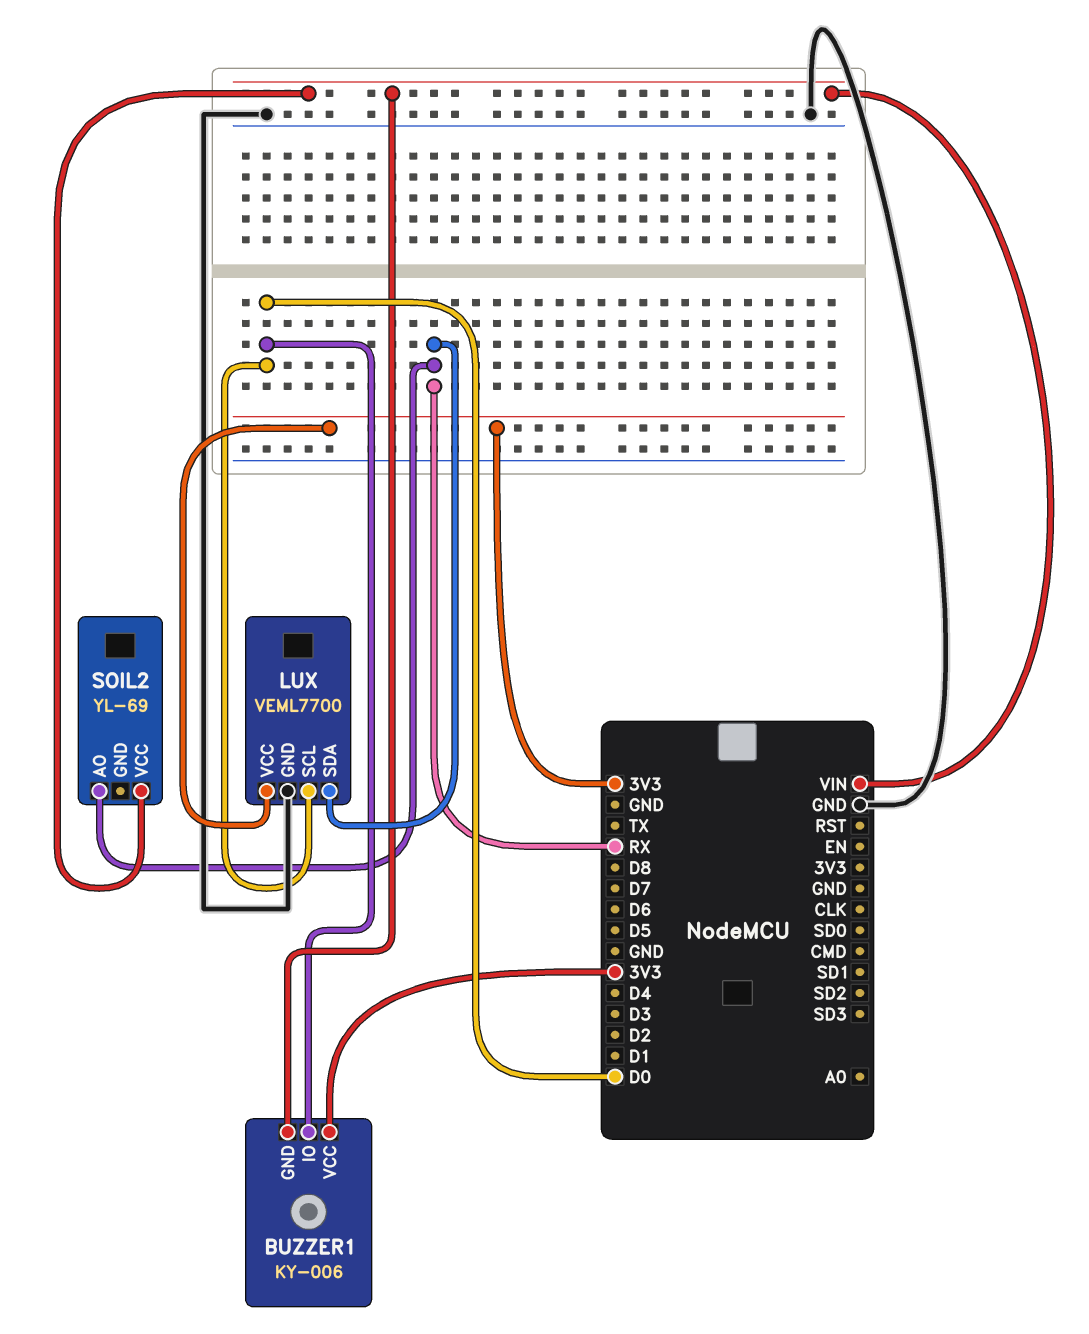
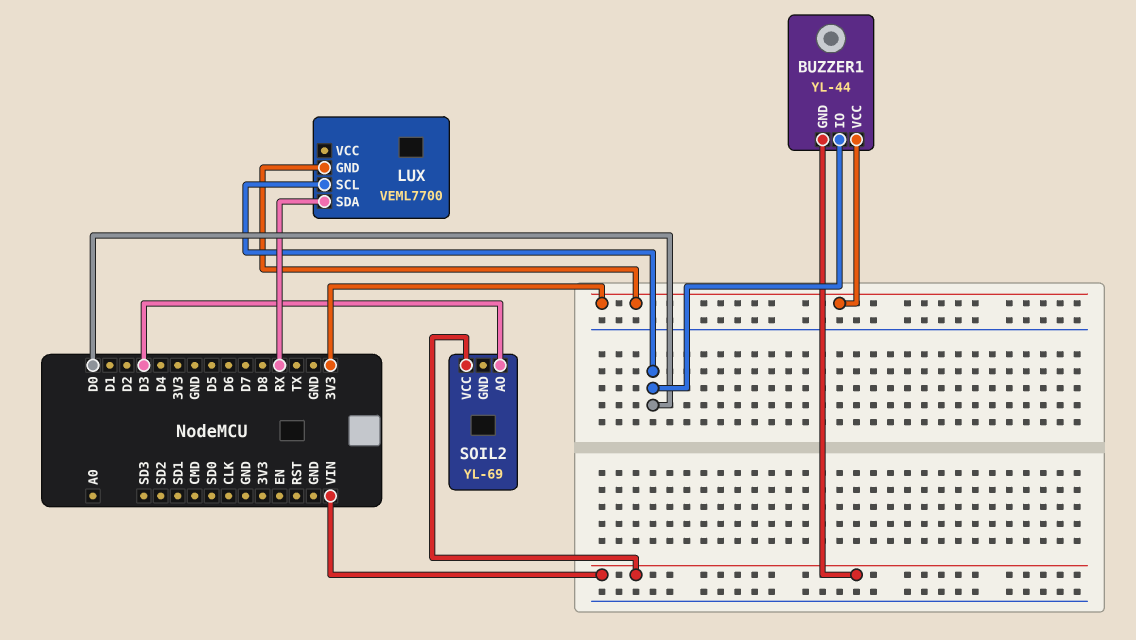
BUZZER1: KY-006 -> YL-44
LUX pin GND: GND -> 3V3
LUX pin VCC: 3V3 -> none
SOIL2 pin AO: RX -> D3

